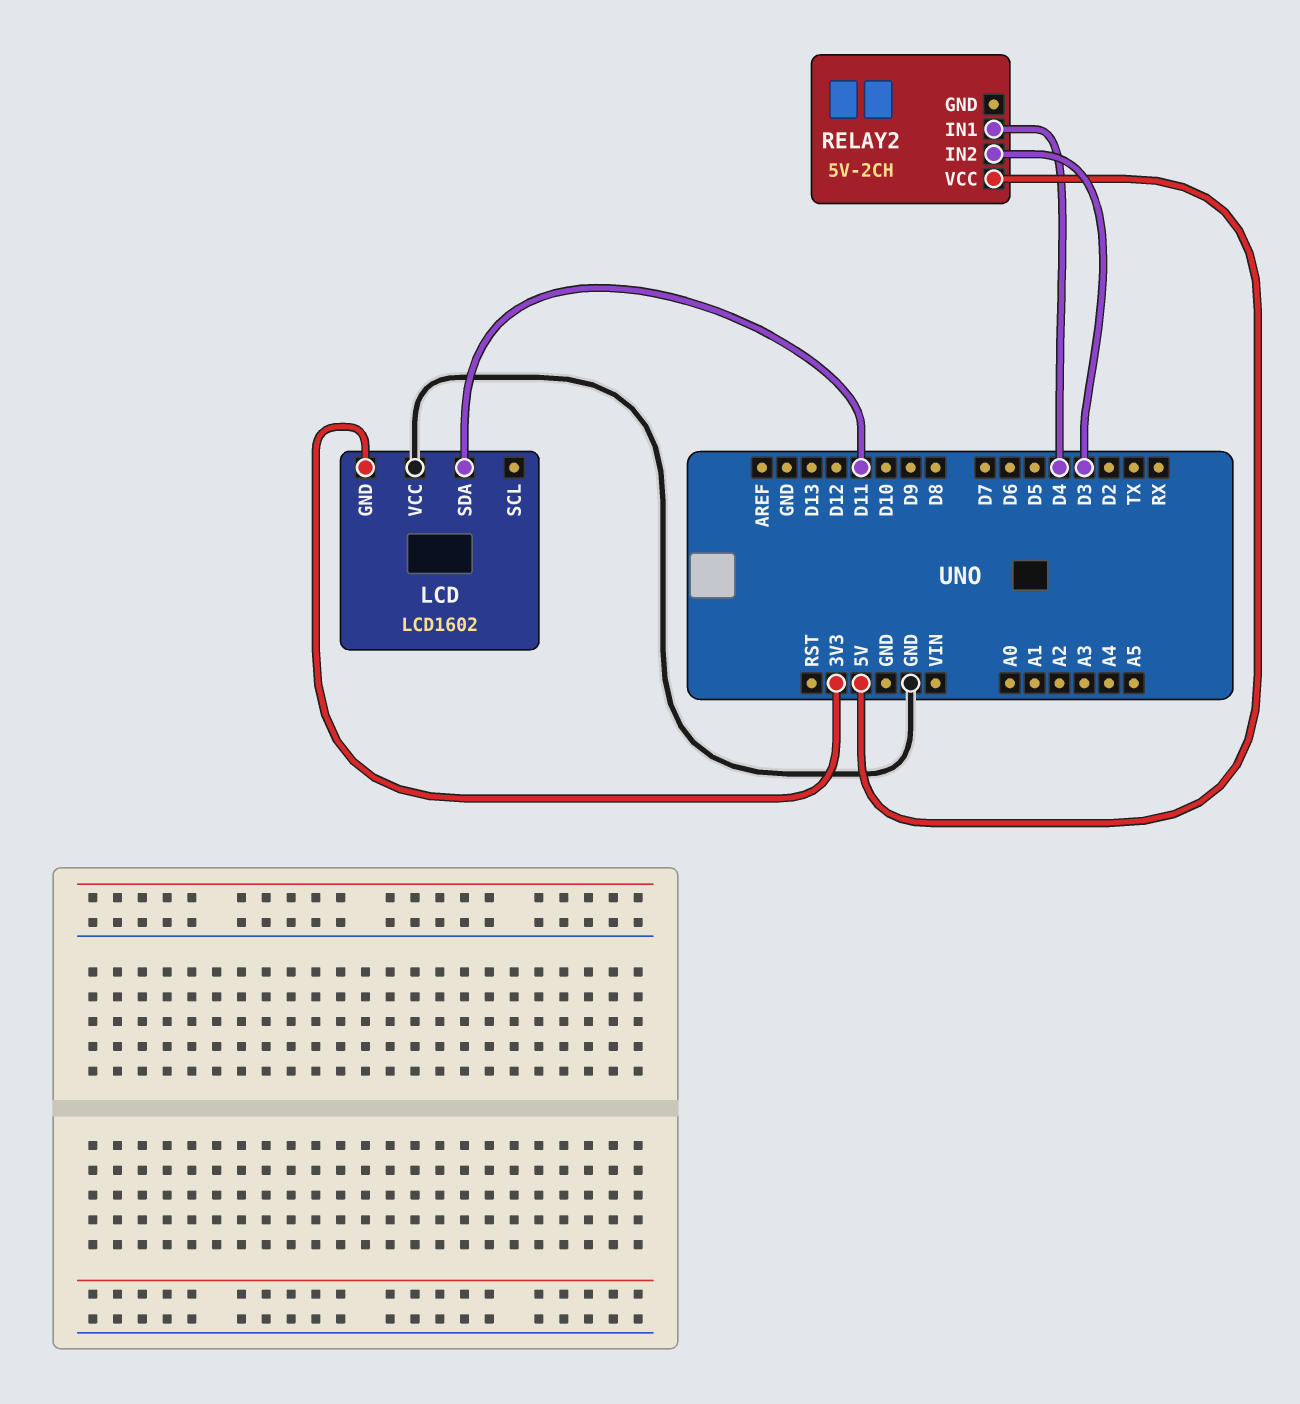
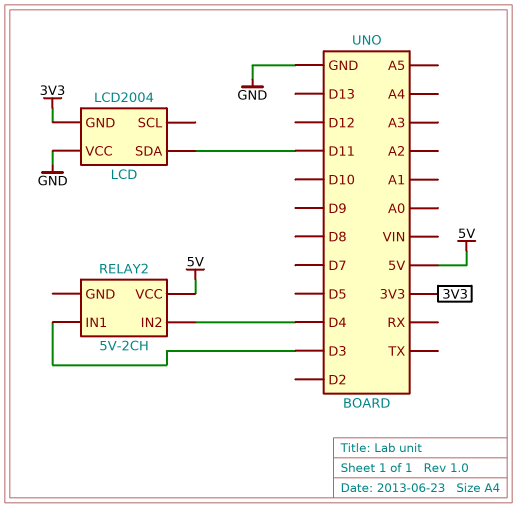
LCD: LCD1602 -> LCD2004
RELAY2 pin IN1: D4 -> D3
RELAY2 pin IN2: D3 -> D4

